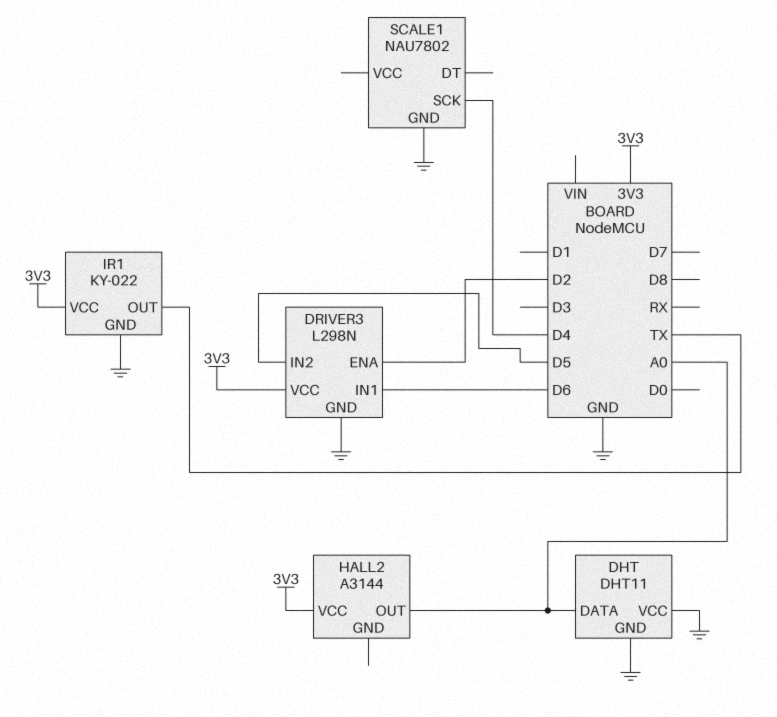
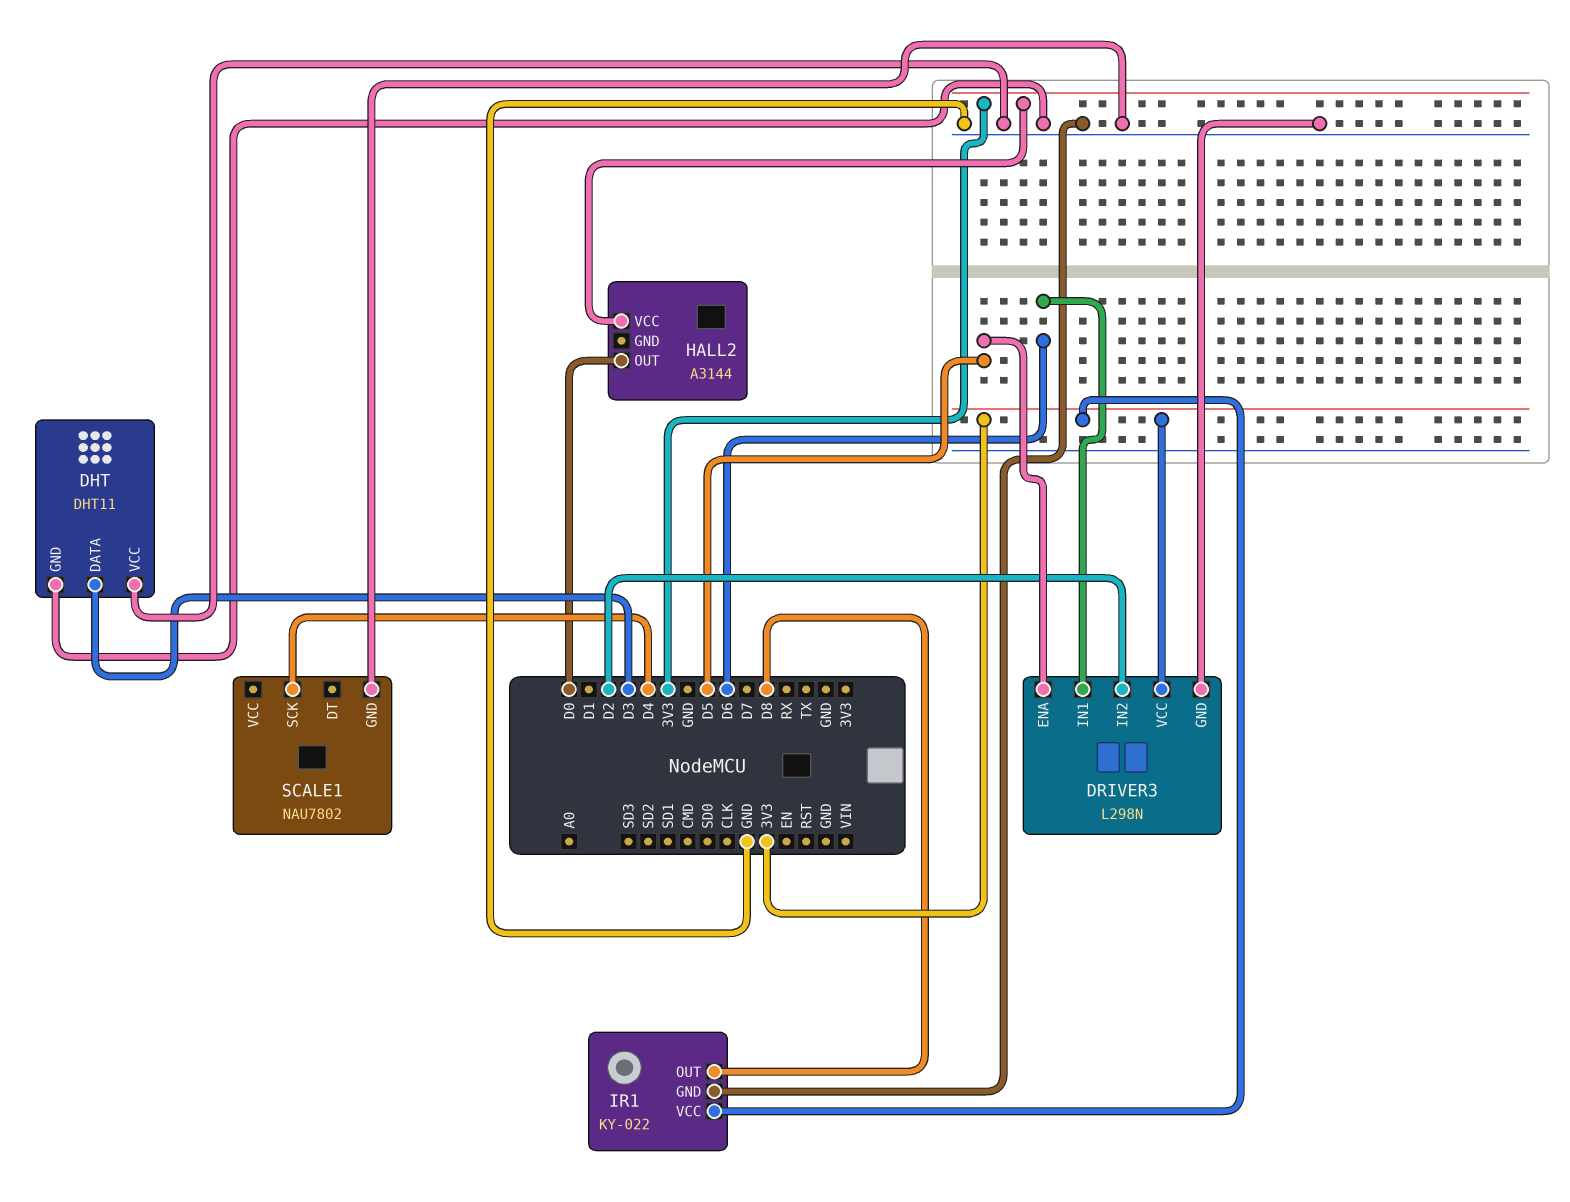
DHT pin DATA: A0 -> D3
DRIVER3 pin ENA: D2 -> D5
DRIVER3 pin IN2: D5 -> D2
HALL2 pin OUT: A0 -> D0
IR1 pin OUT: TX -> D8

